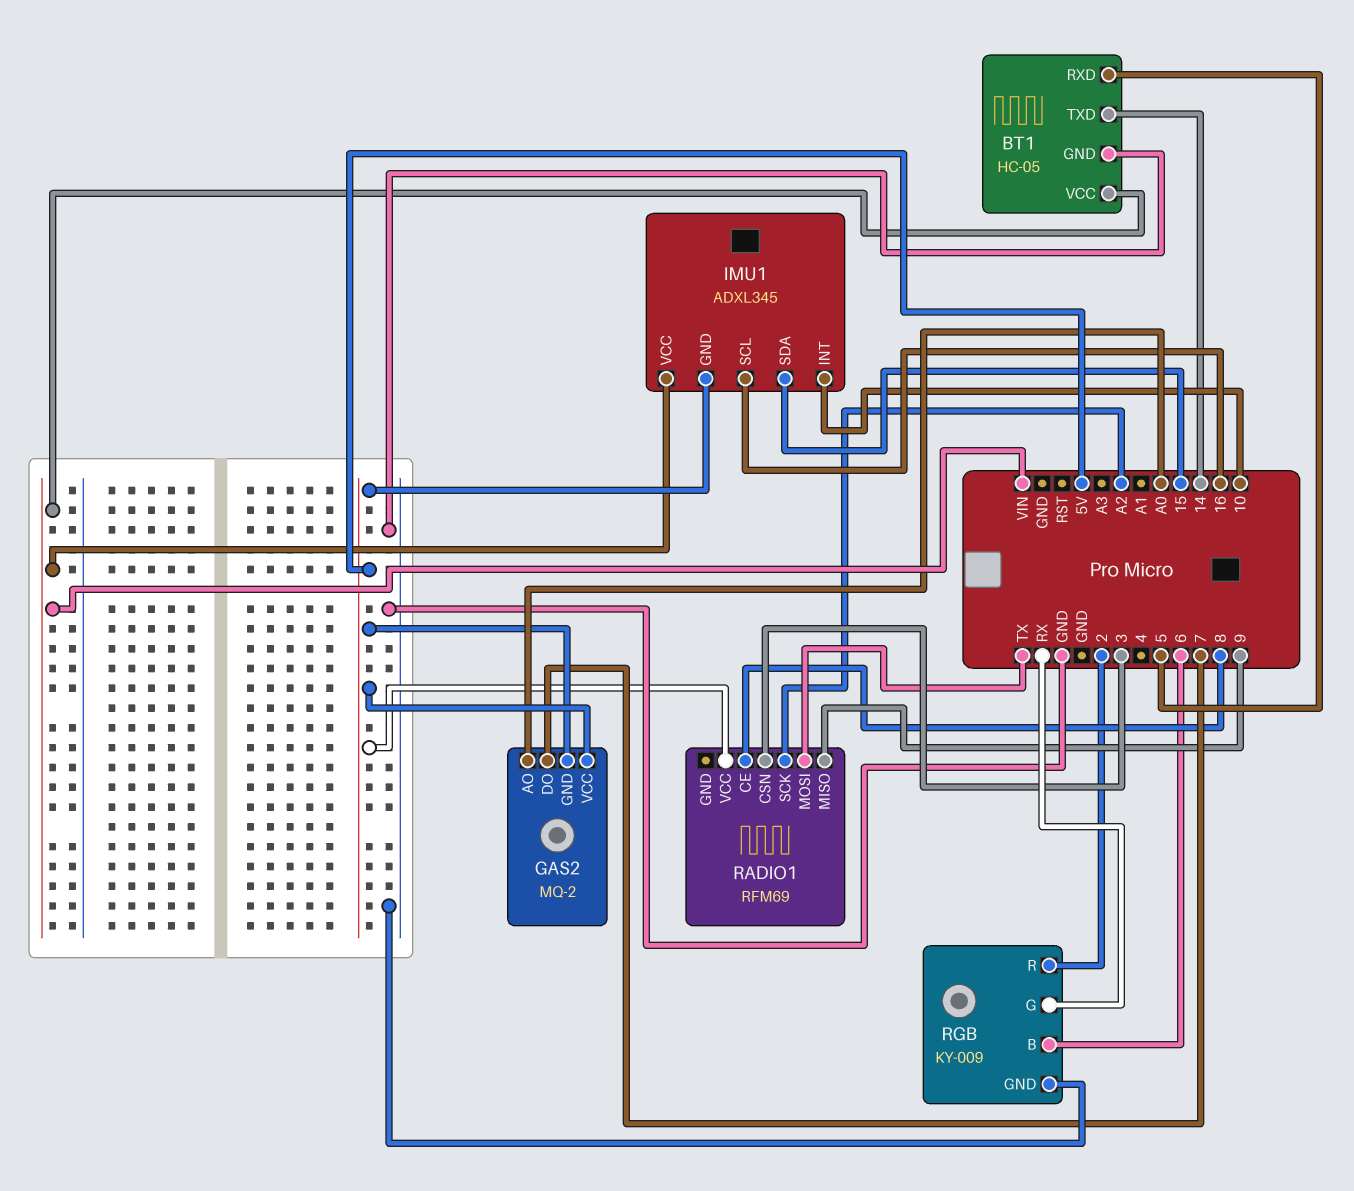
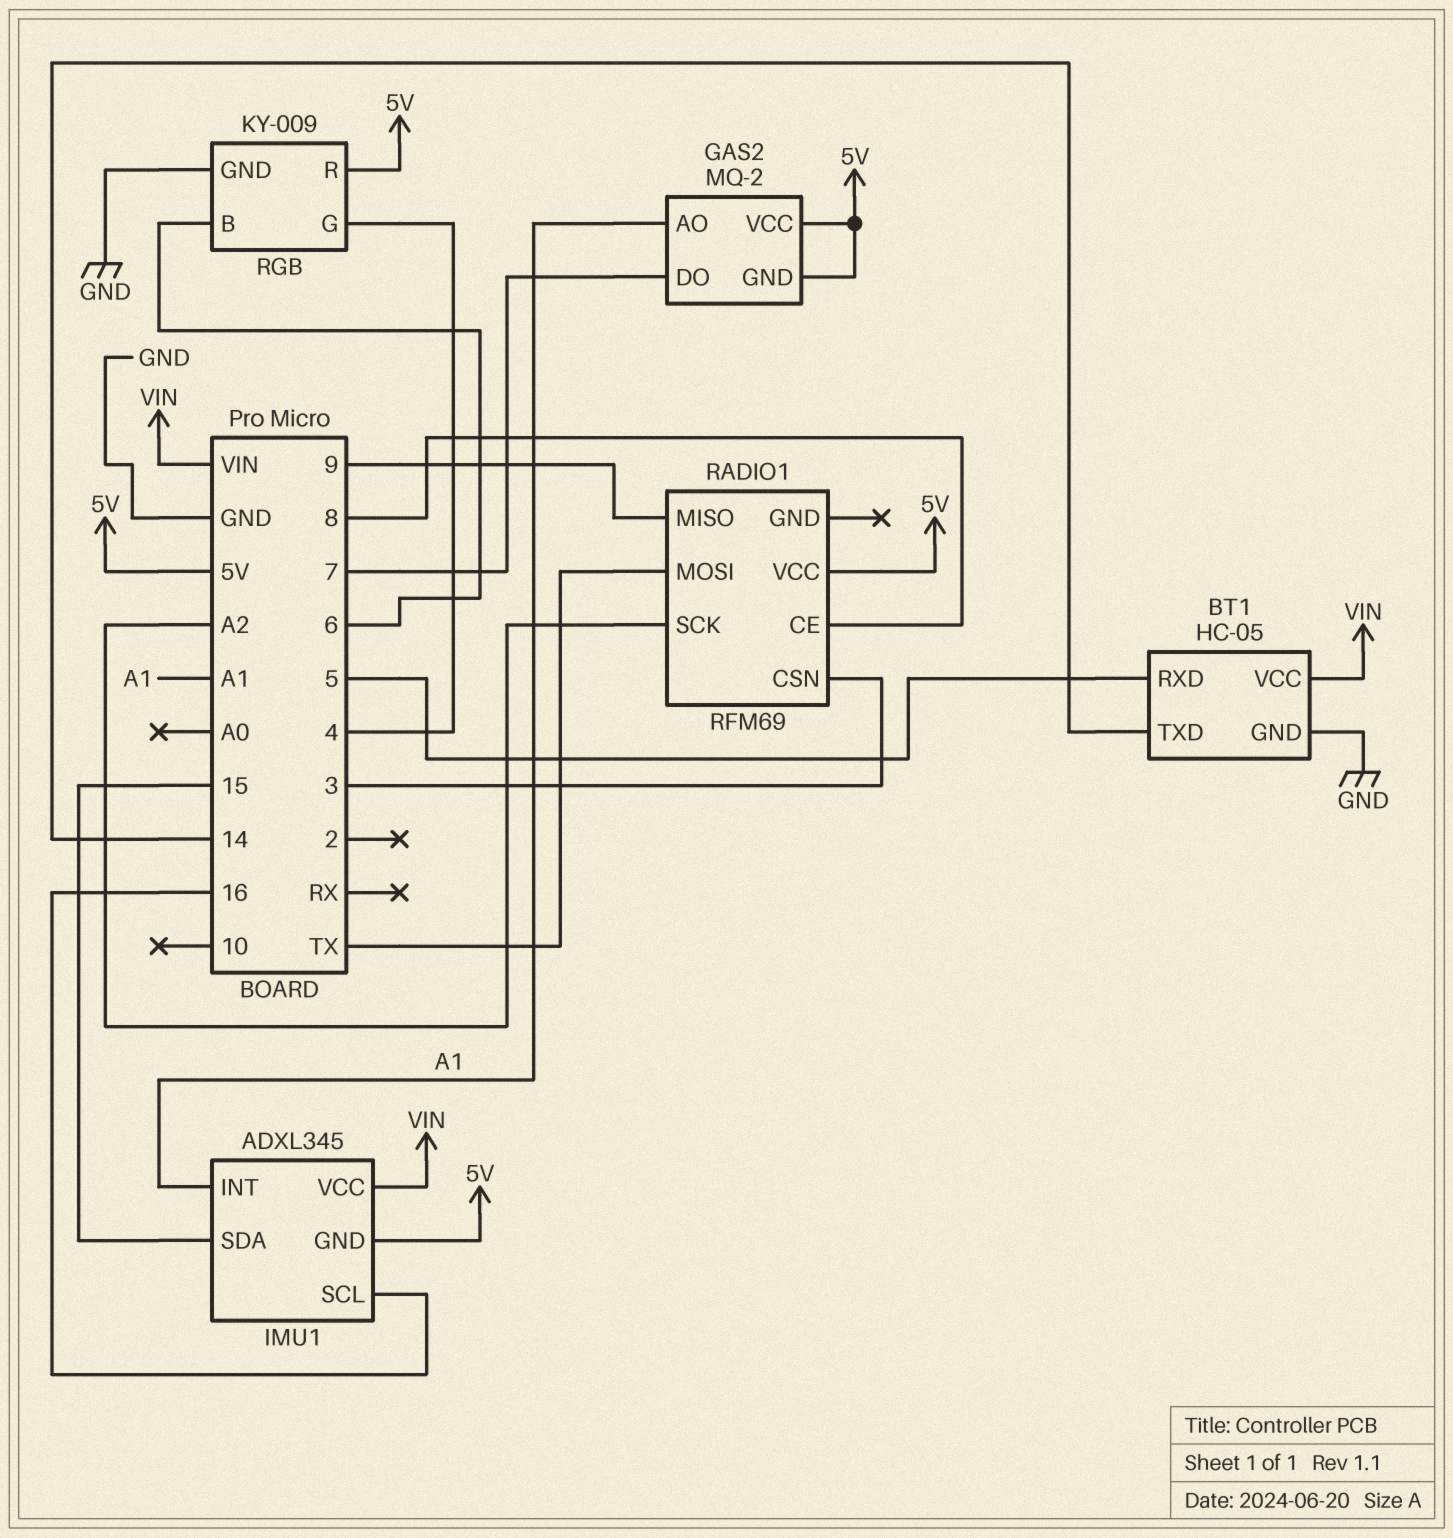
GAS2 pin AO: A0 -> A1
IMU1 pin INT: 10 -> A1
RGB pin G: RX -> 4
RGB pin R: 2 -> 5V

